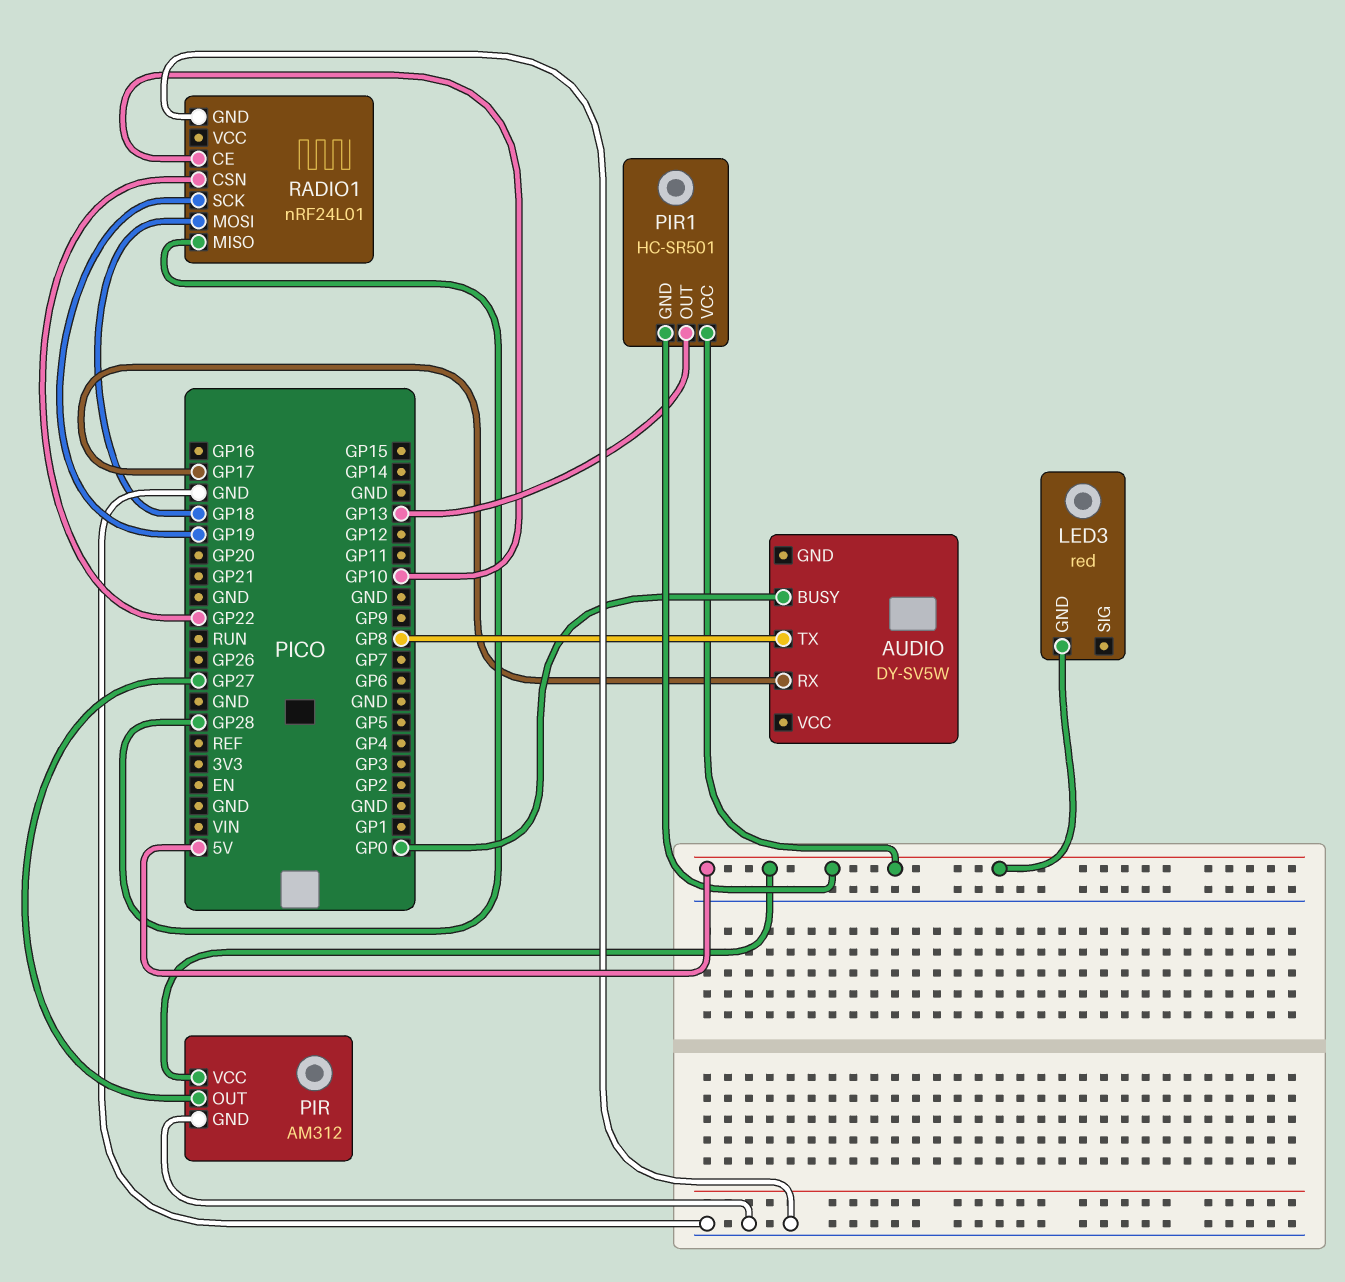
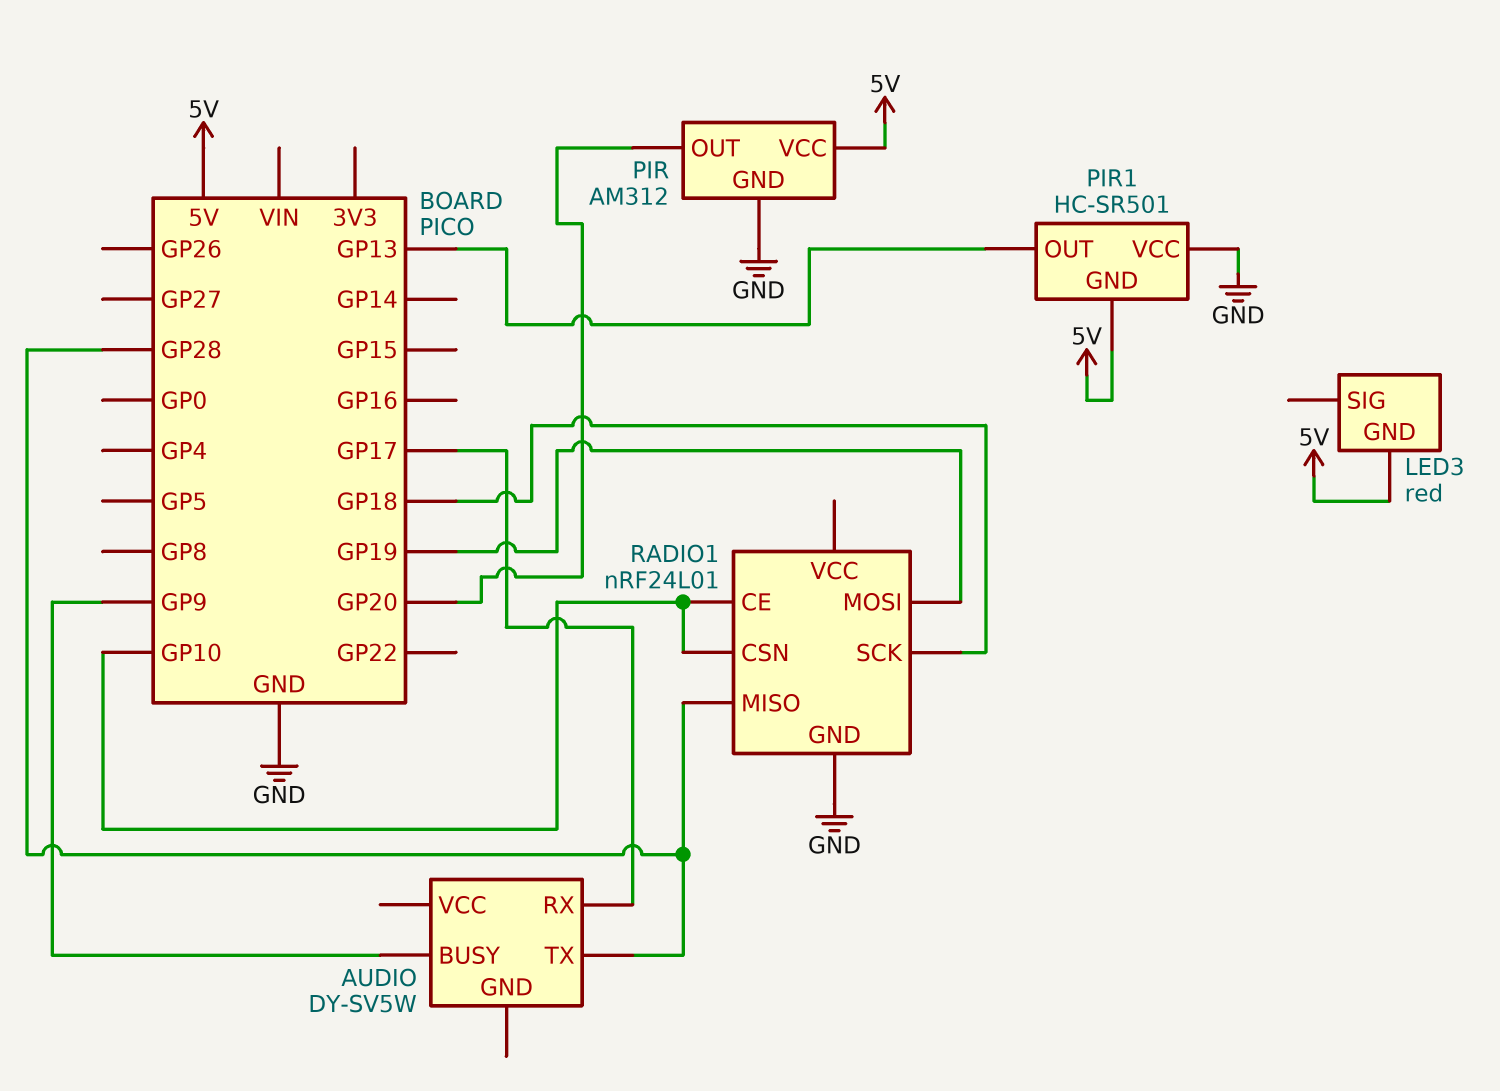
AUDIO pin BUSY: GP0 -> GP9
AUDIO pin TX: GP8 -> GP28
PIR pin OUT: GP27 -> GP20
PIR1 pin VCC: 5V -> GND
RADIO1 pin CSN: GP22 -> GP10
RADIO1 pin MOSI: GP18 -> GP19
RADIO1 pin SCK: GP19 -> GP18

